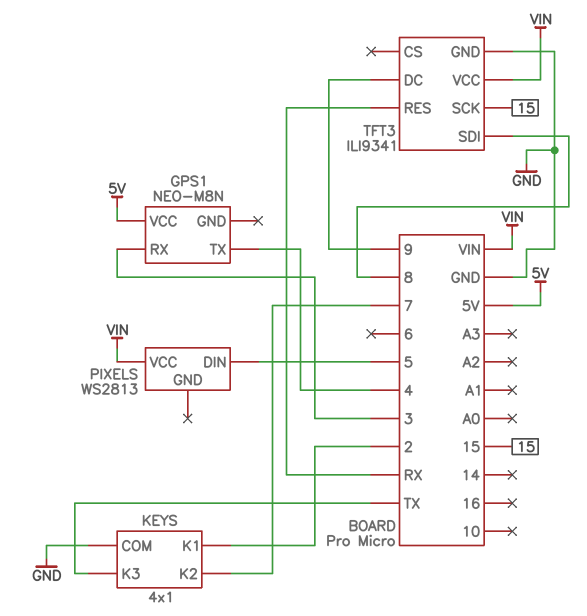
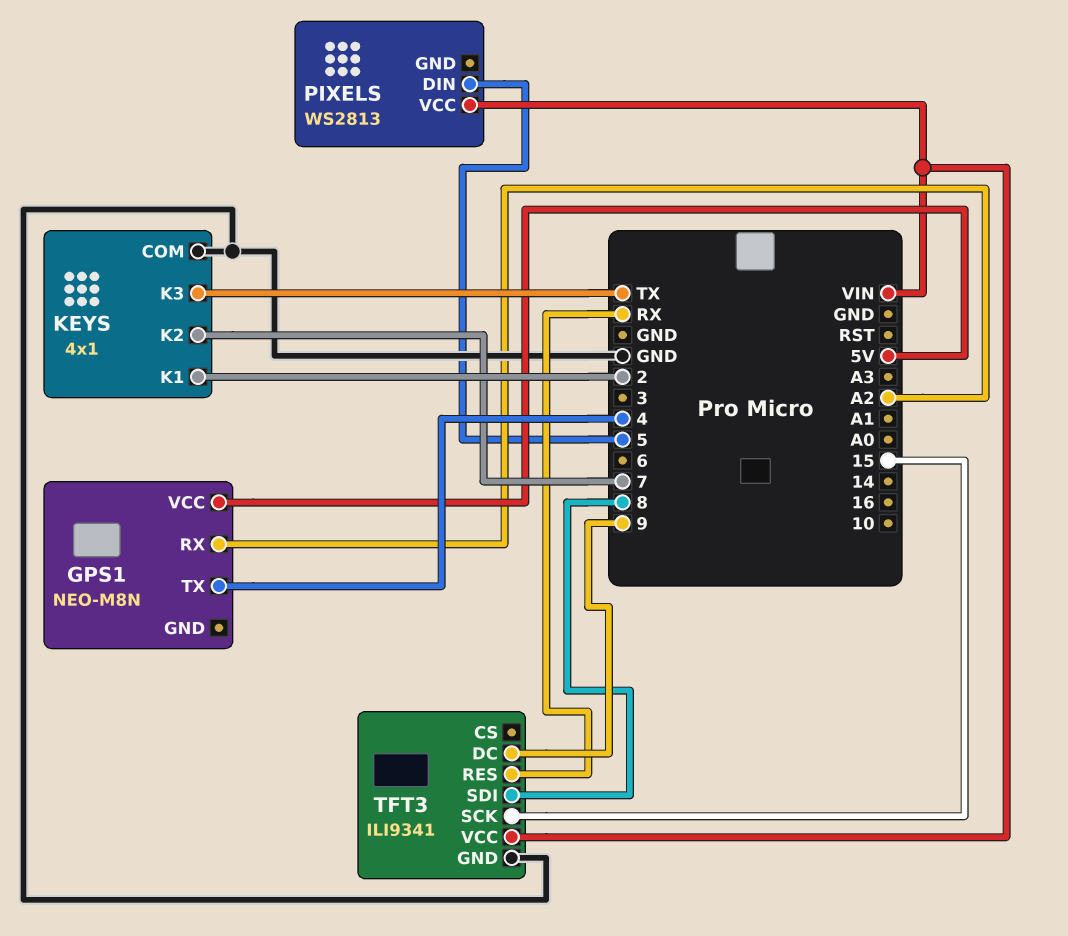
GPS1 pin RX: 3 -> A2

